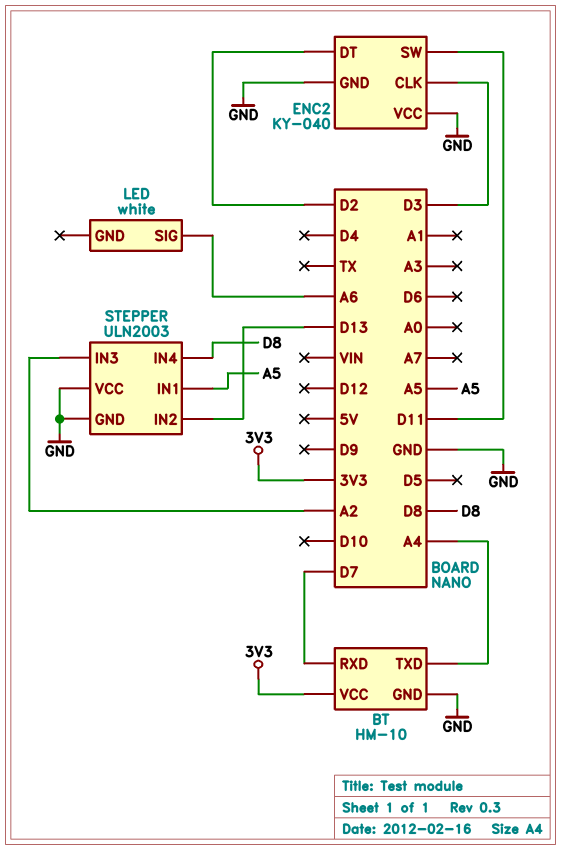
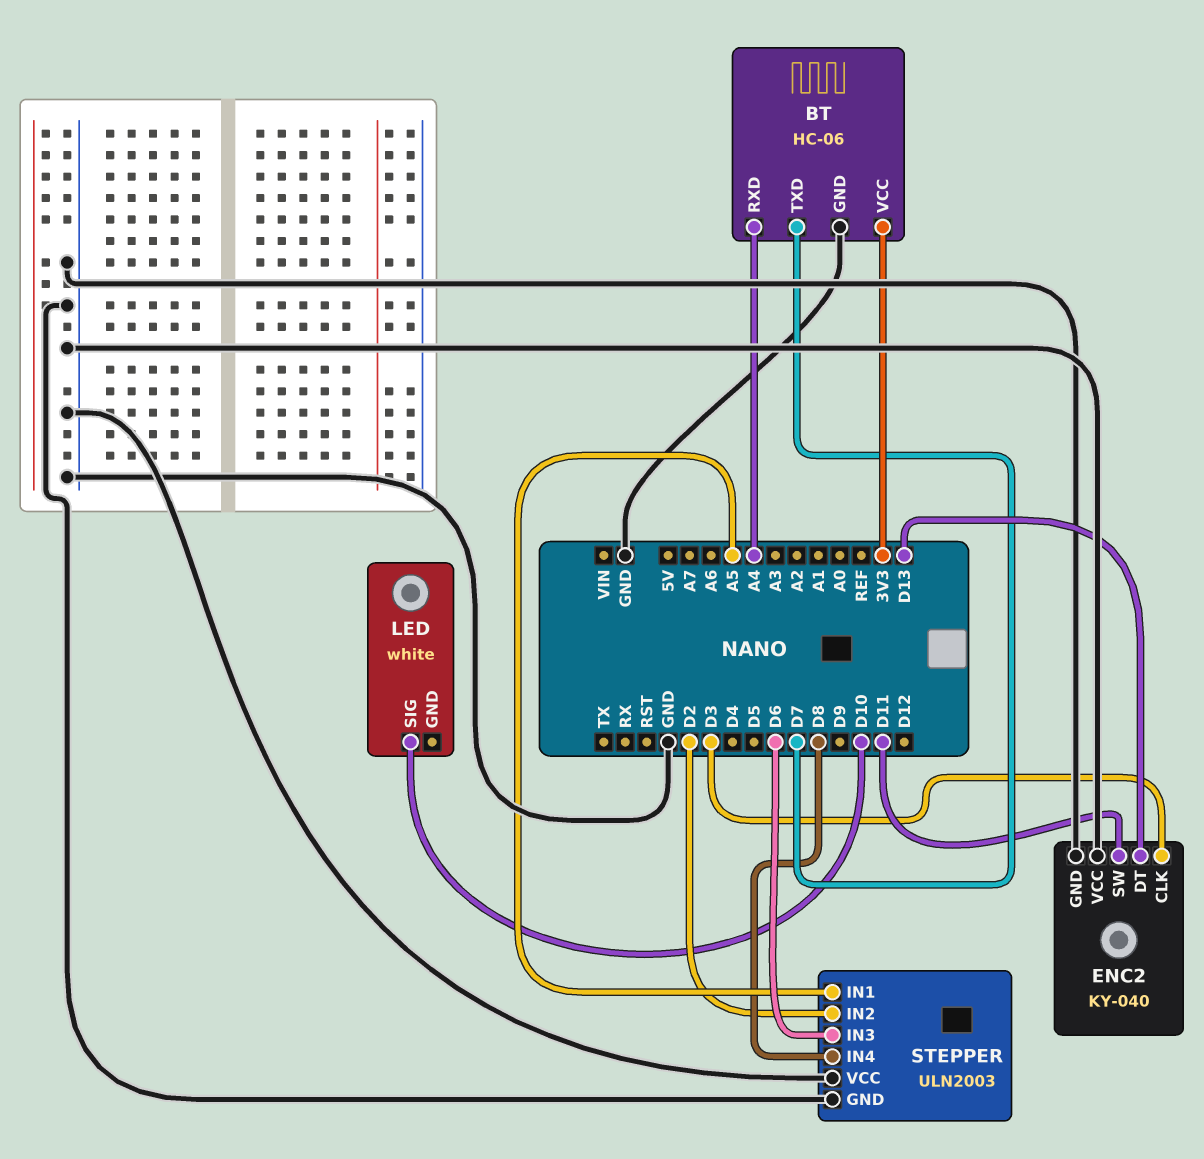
BT: HM-10 -> HC-06
BT pin RXD: D7 -> A4
BT pin TXD: A4 -> D7
ENC2 pin DT: D2 -> D13
LED pin SIG: A6 -> D10
STEPPER pin IN2: D13 -> D2
STEPPER pin IN3: A2 -> D6

